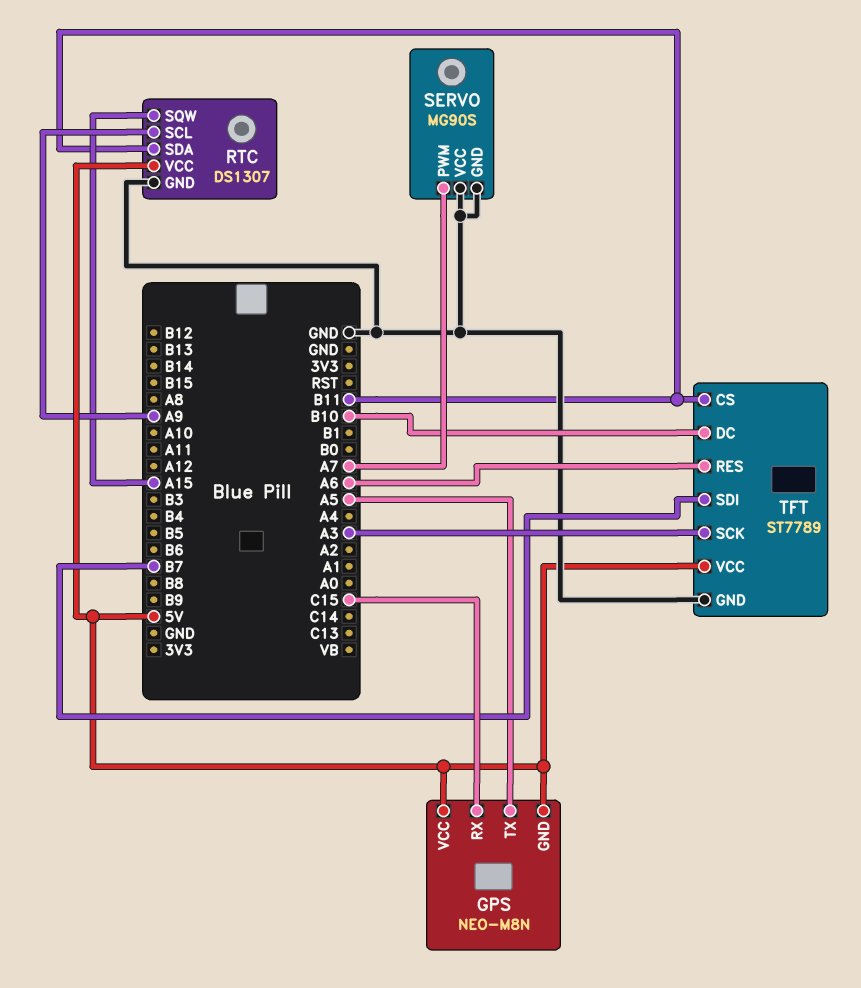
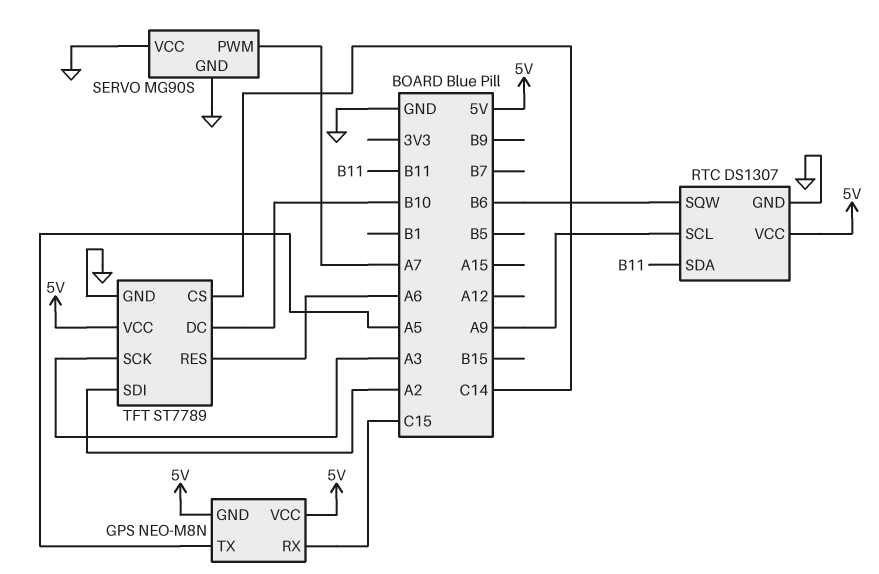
RTC pin SQW: A15 -> B6
TFT pin CS: B11 -> C14
TFT pin SDI: B7 -> A2

